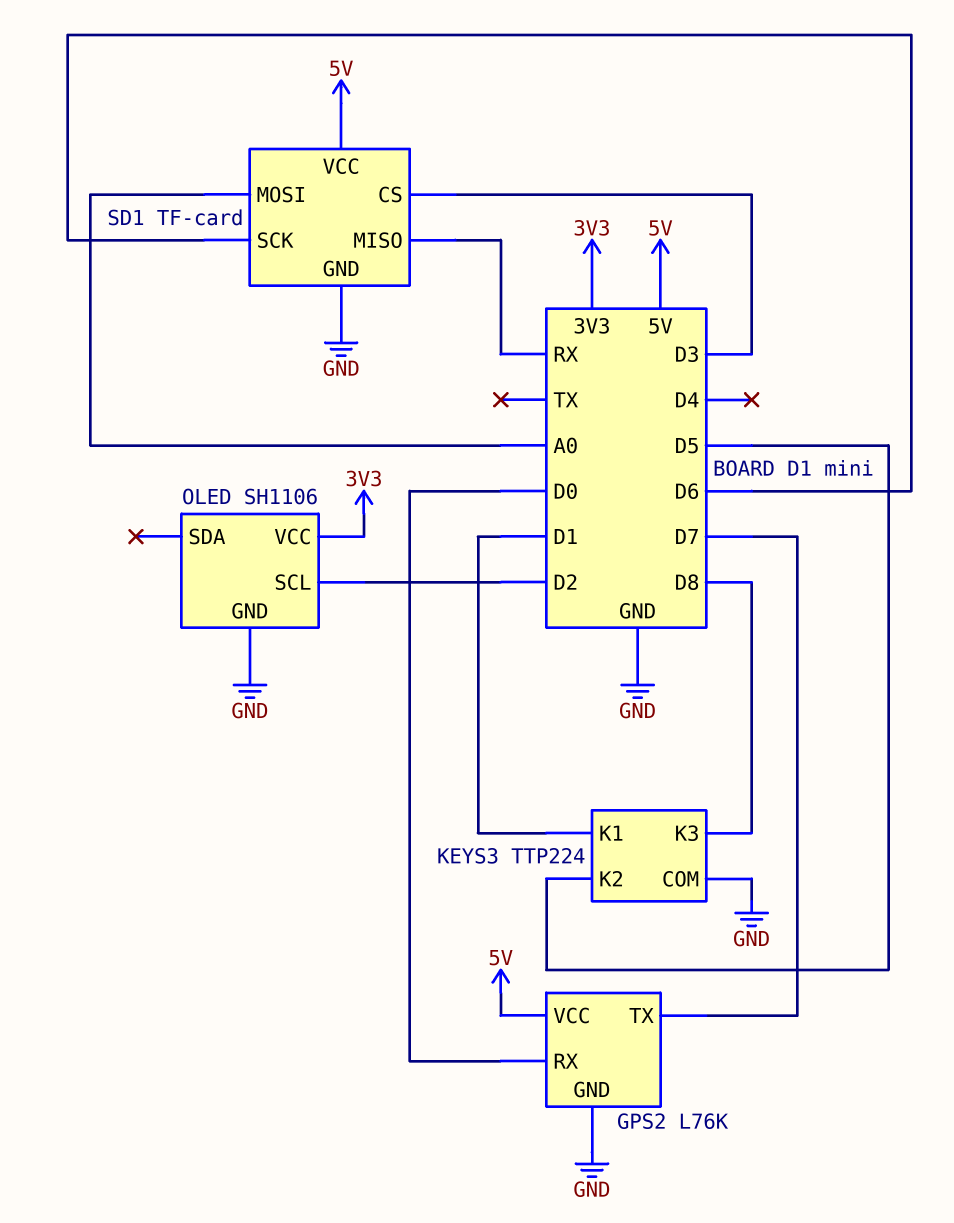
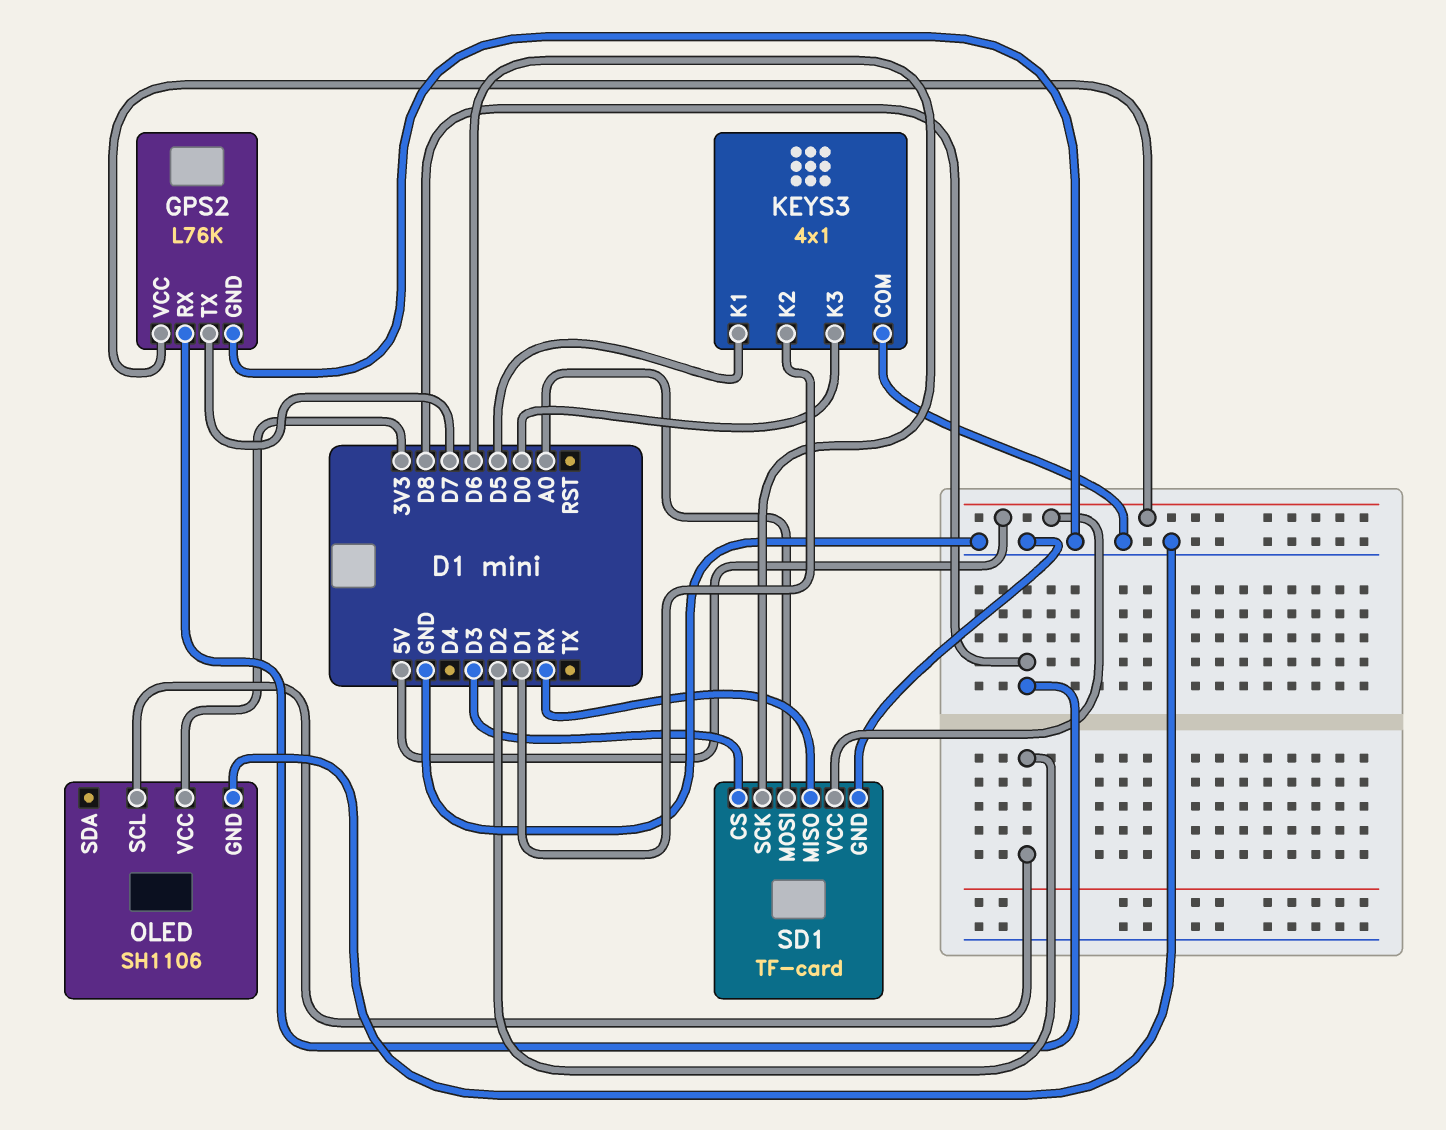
GPS2 pin RX: D0 -> D8
KEYS3: TTP224 -> 4x1
KEYS3 pin K1: D1 -> D5
KEYS3 pin K2: D5 -> D1
KEYS3 pin K3: D8 -> D0

